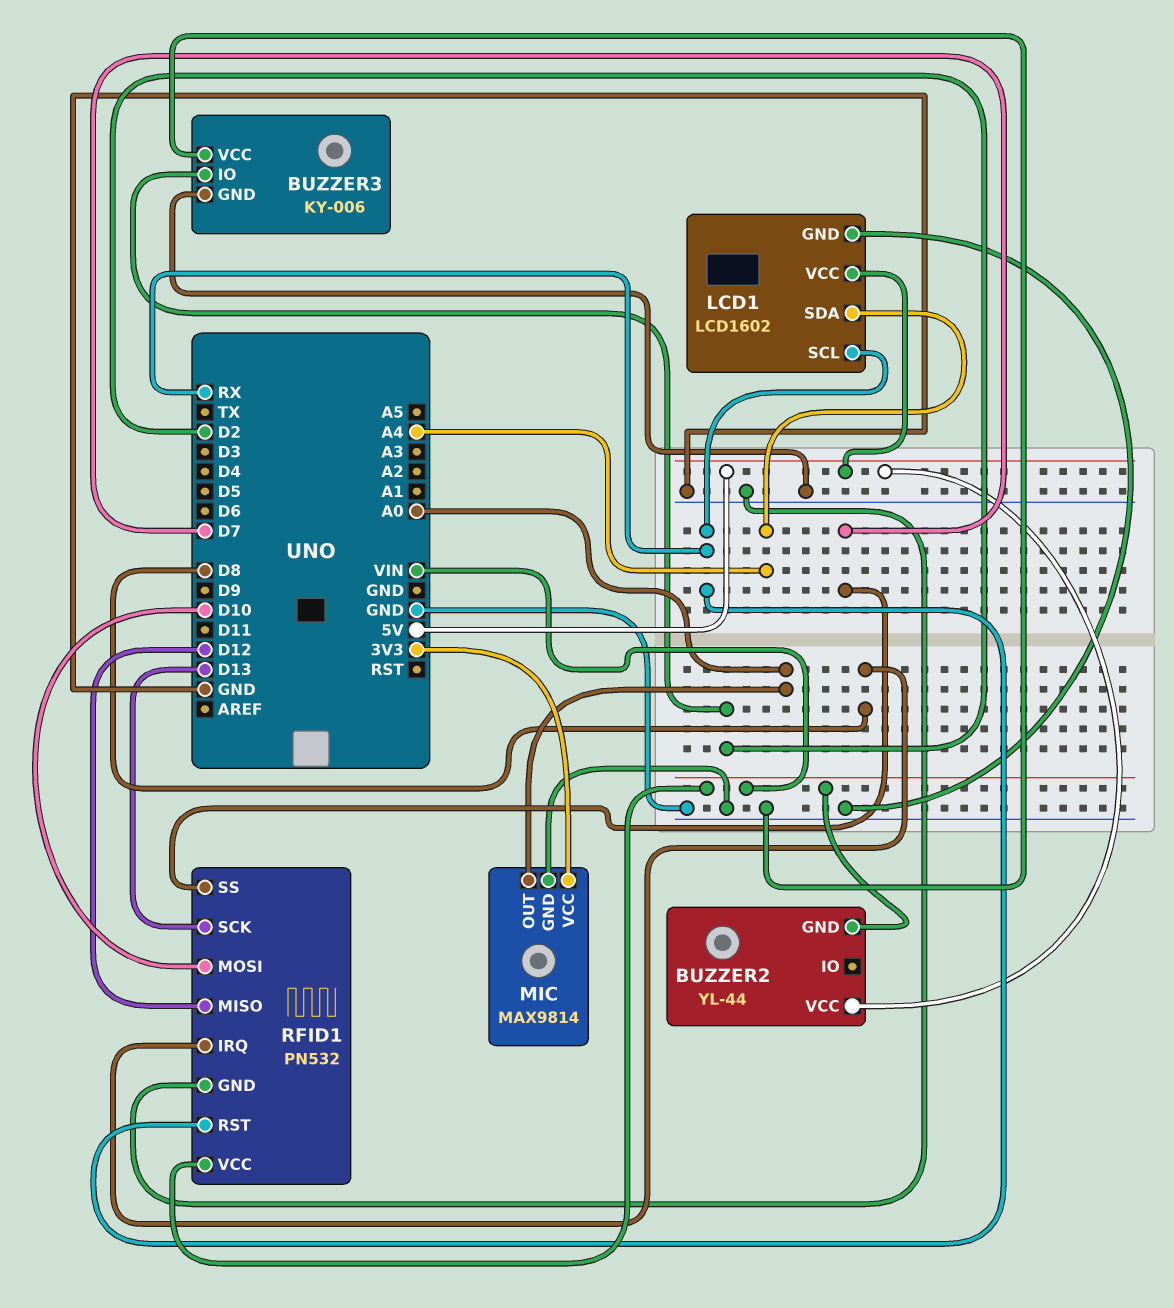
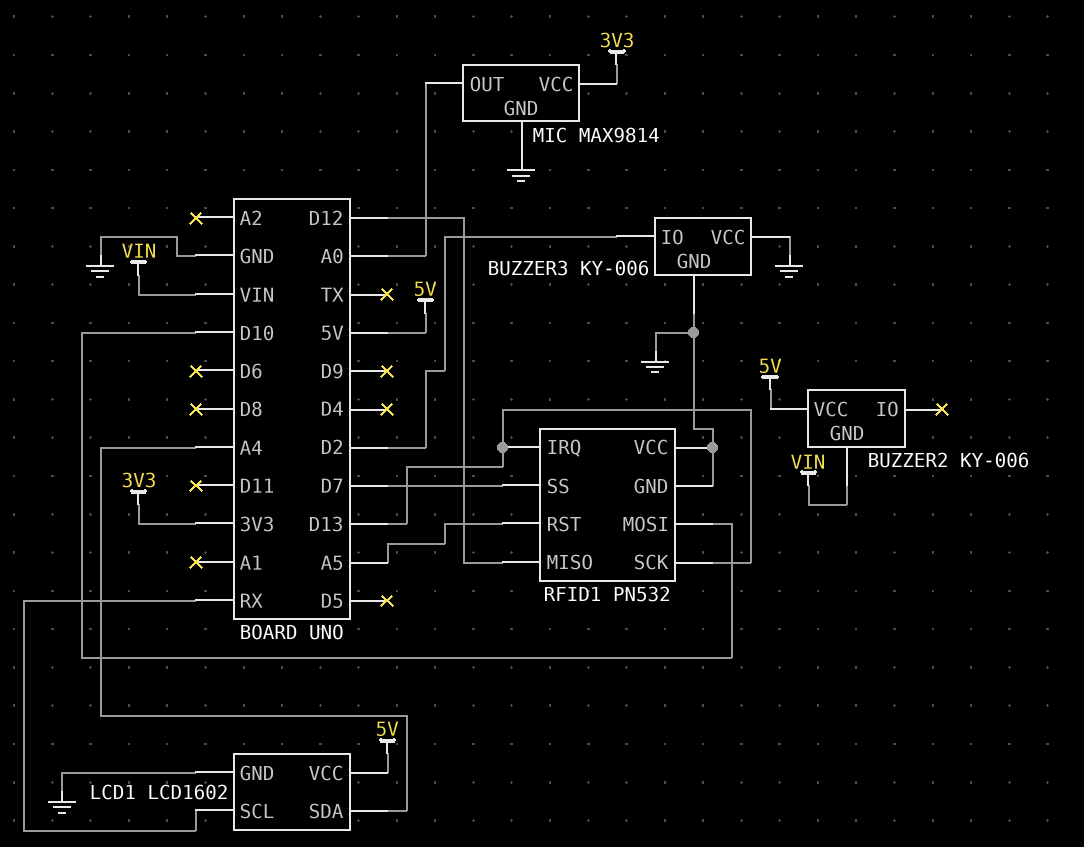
BUZZER2: YL-44 -> KY-006
RFID1 pin IRQ: D8 -> D13
RFID1 pin RST: RX -> A5
RFID1 pin VCC: VIN -> GND

